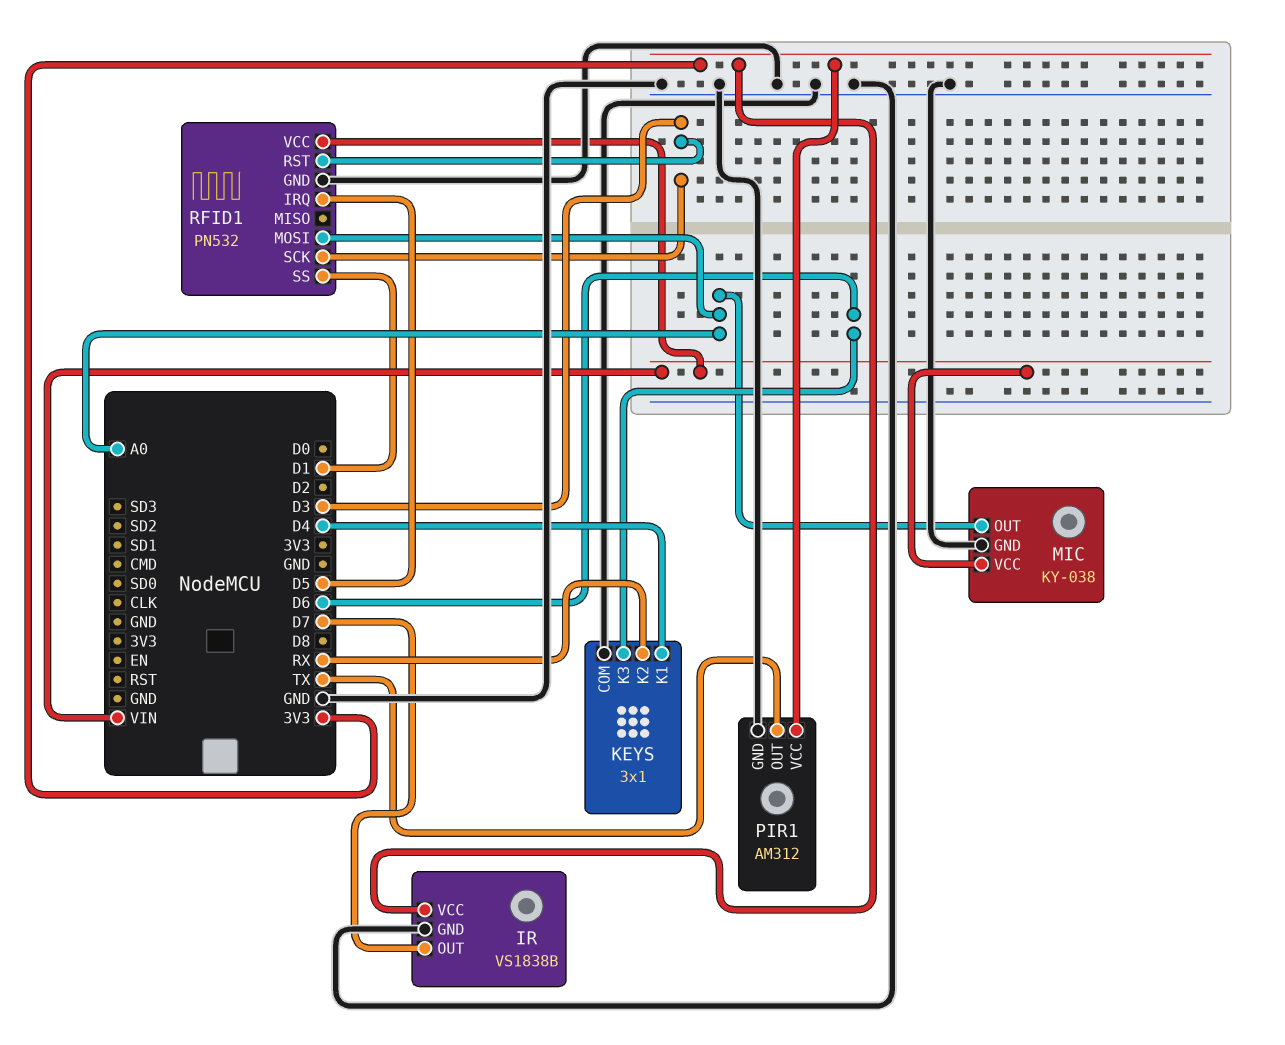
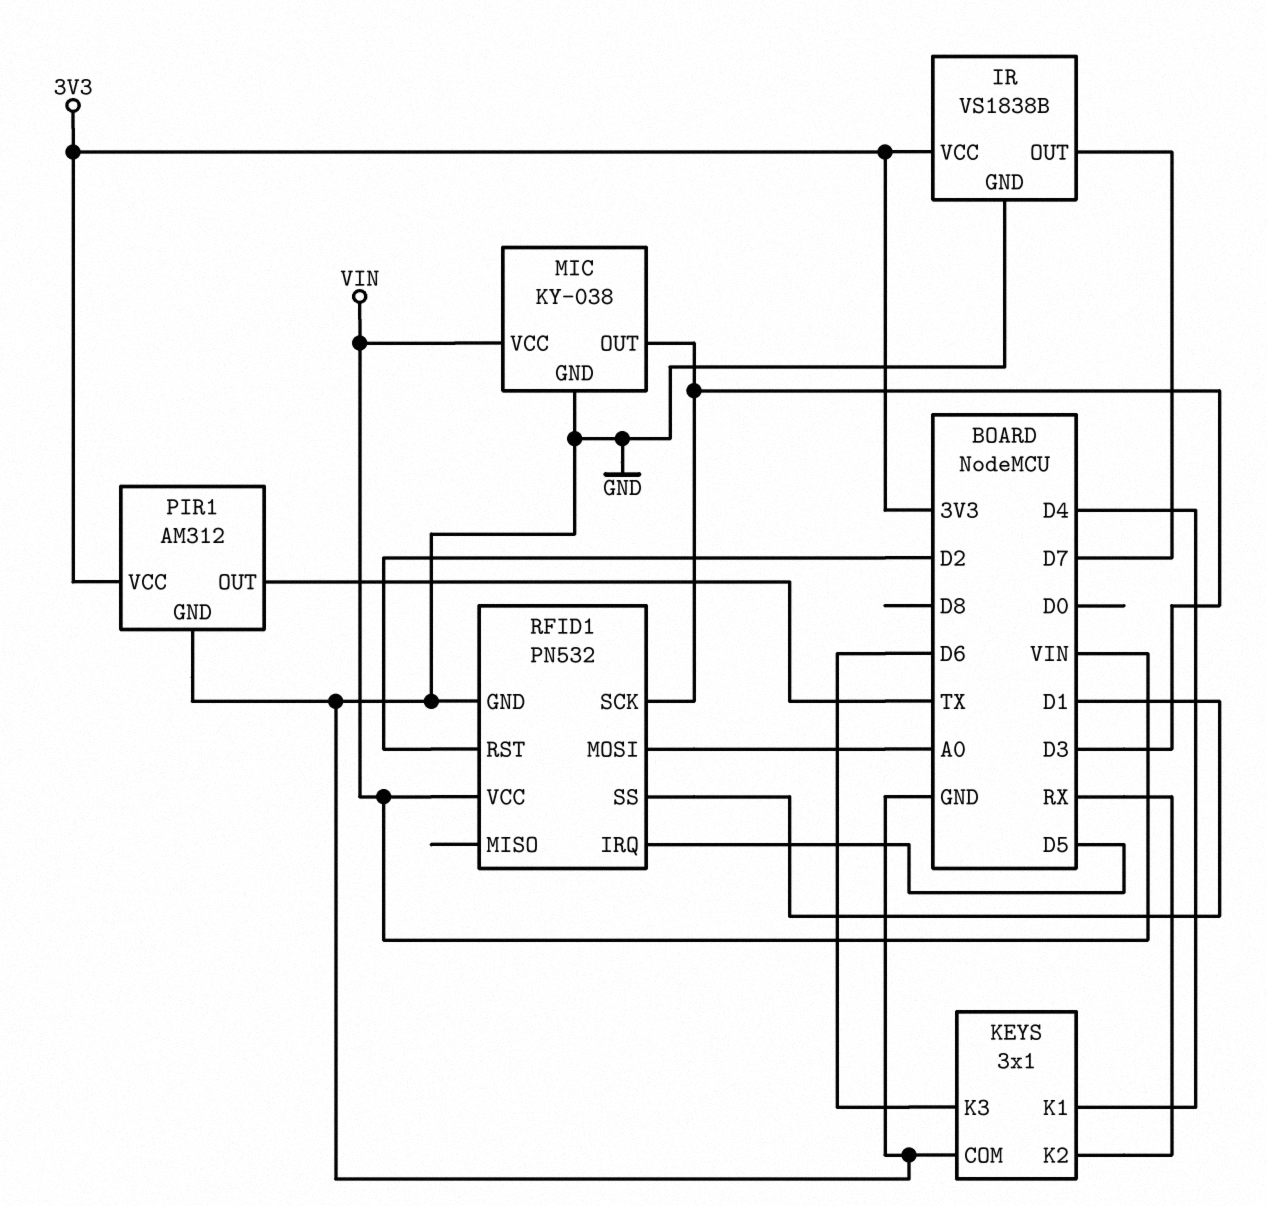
MIC pin OUT: A0 -> D3
RFID1 pin RST: D3 -> D2

